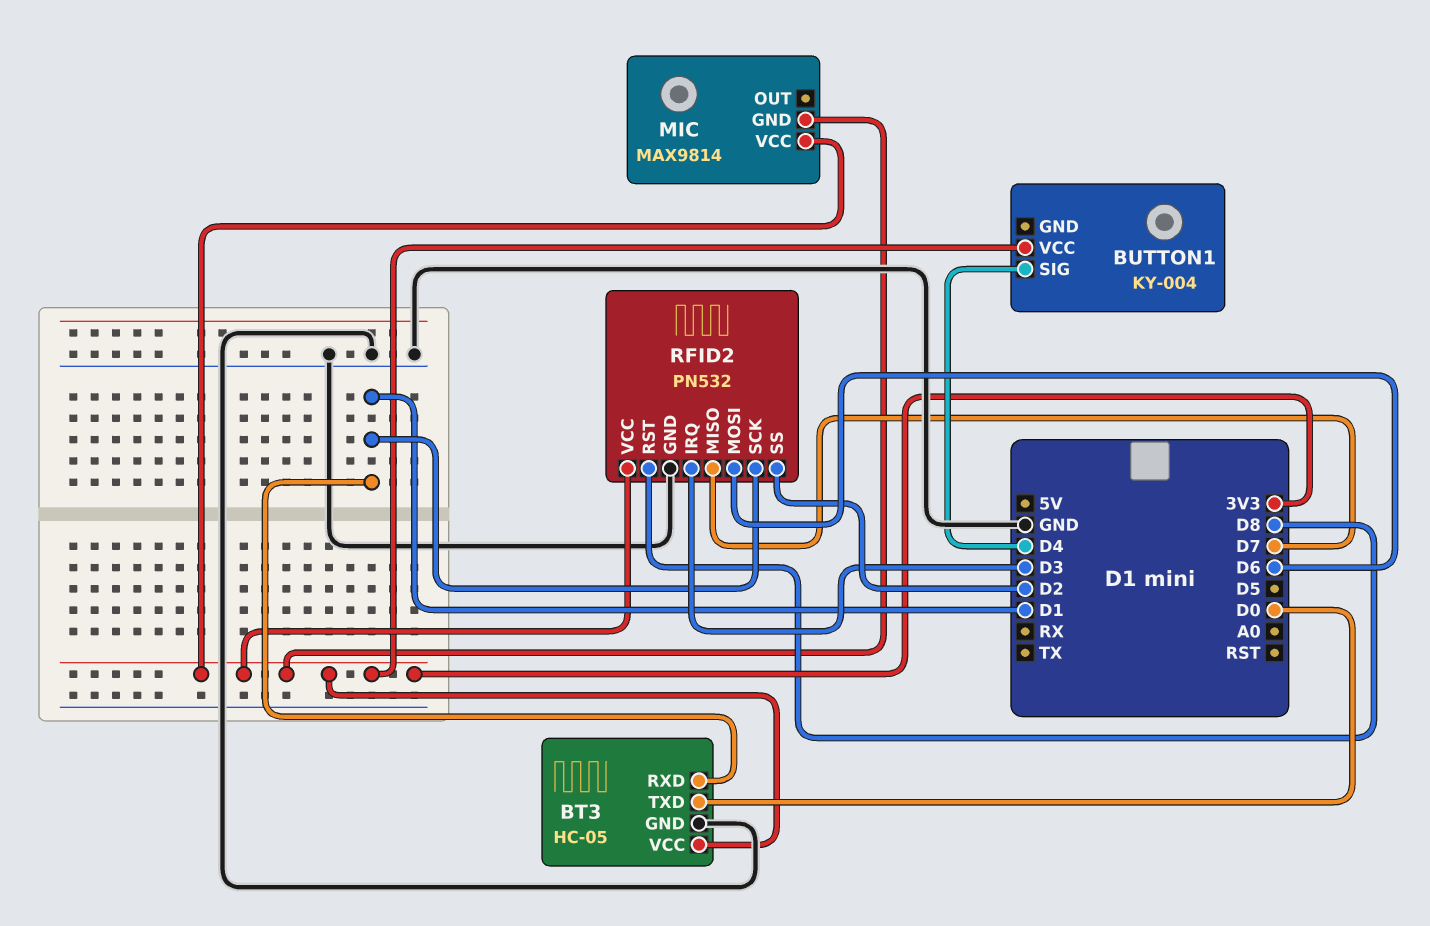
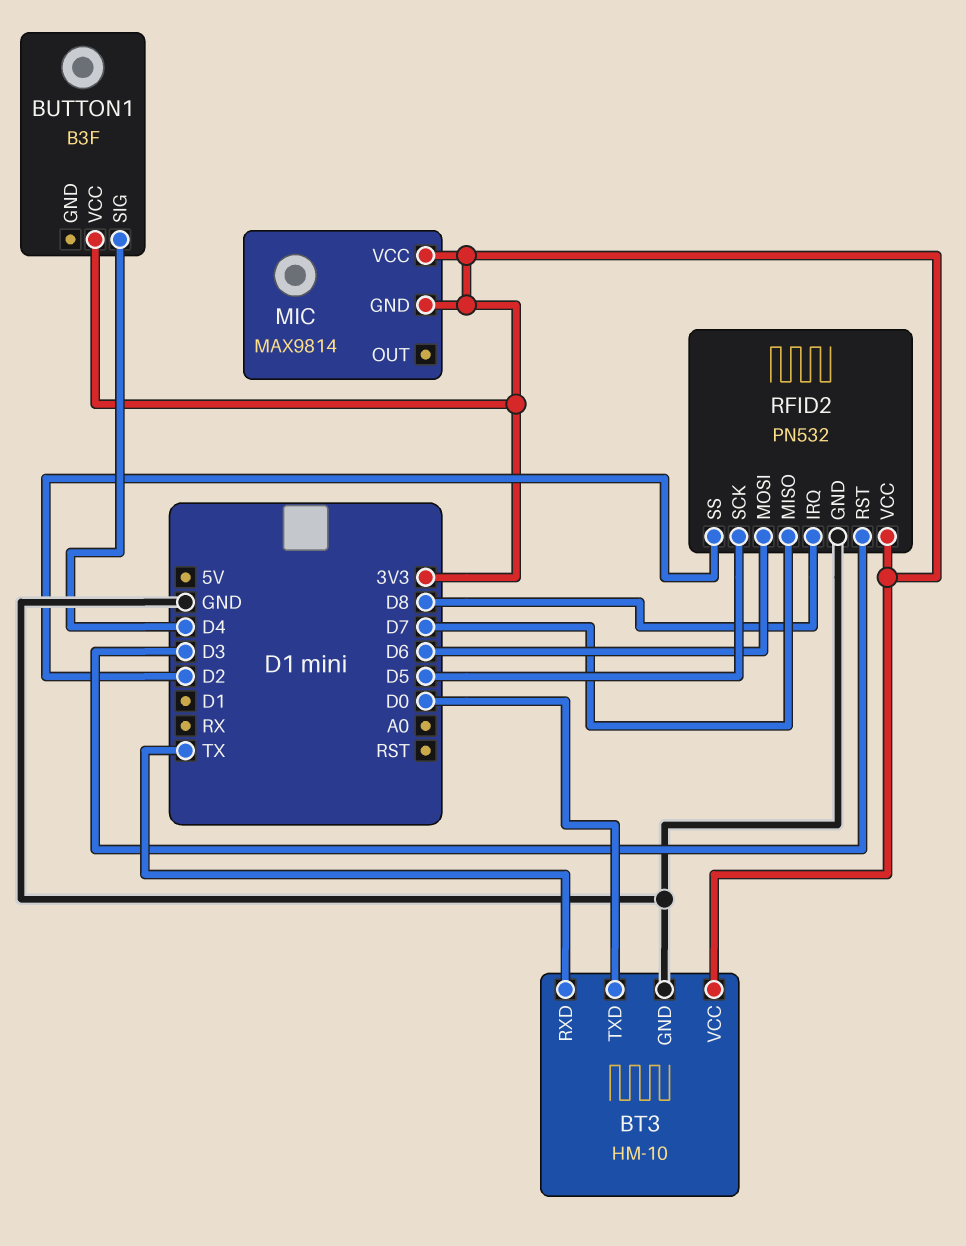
BT3: HC-05 -> HM-10
BT3 pin RXD: D1 -> TX
BUTTON1: KY-004 -> B3F
RFID2 pin IRQ: D3 -> D8
RFID2 pin RST: D8 -> D3
RFID2 pin SCK: D1 -> D5

